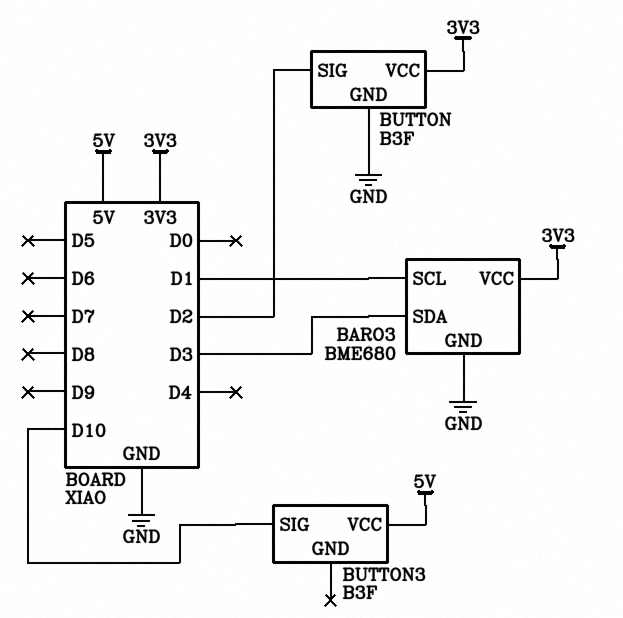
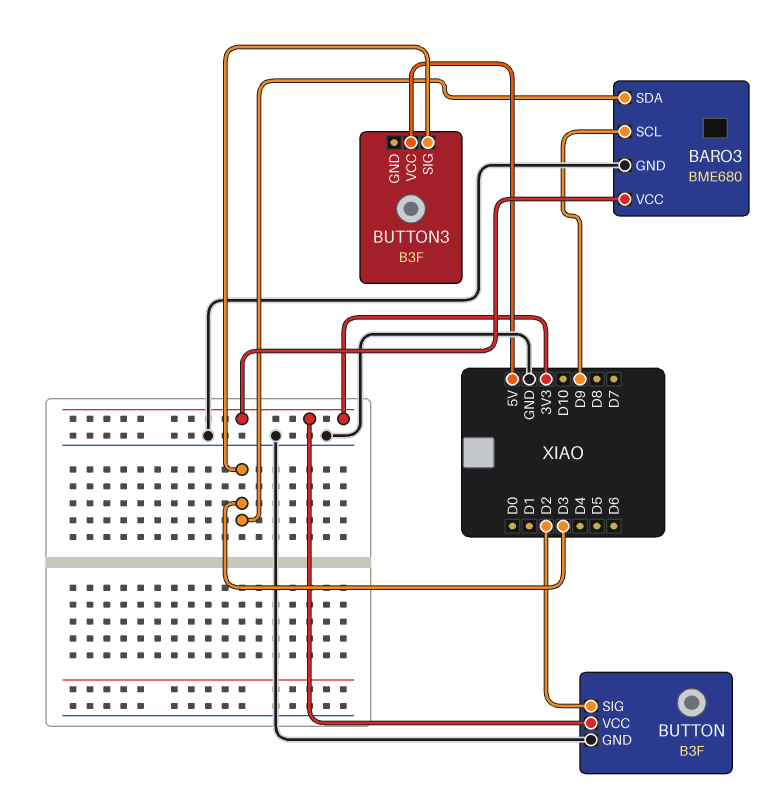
BARO3 pin SCL: D1 -> D9
BUTTON3 pin SIG: D10 -> D3

